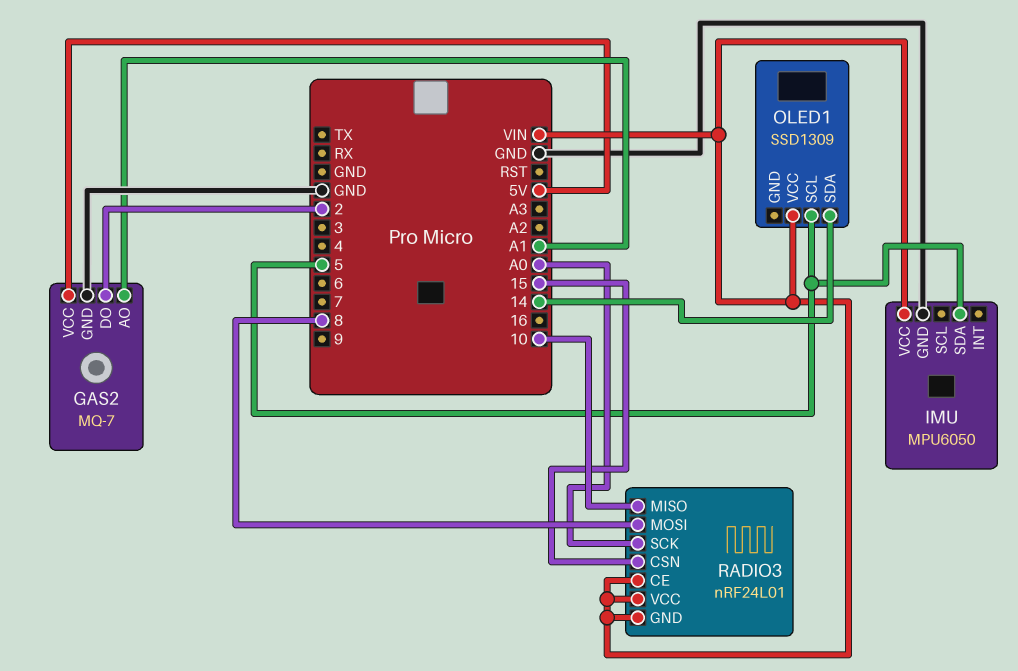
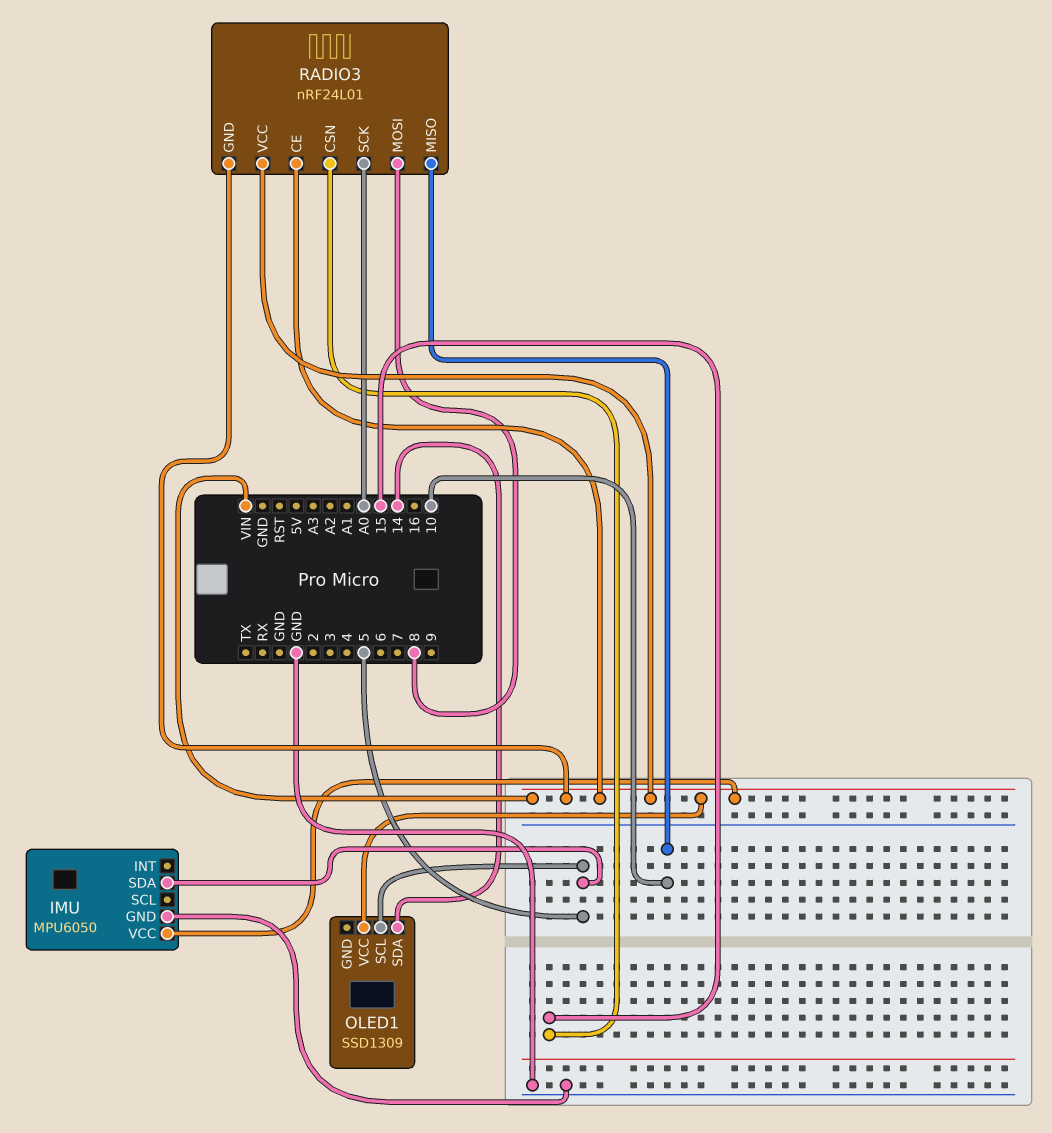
GAS2: MQ-7 -> none
GAS2 pin AO: A1 -> none
GAS2 pin DO: 2 -> none
GAS2 pin GND: GND -> none
GAS2 pin VCC: 5V -> none

